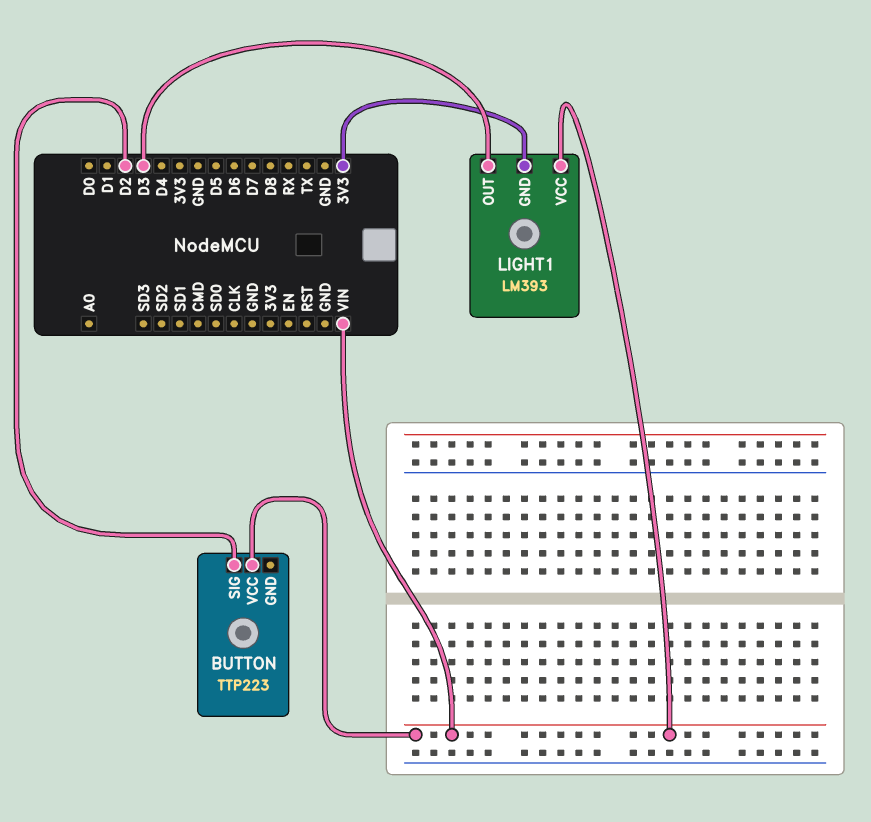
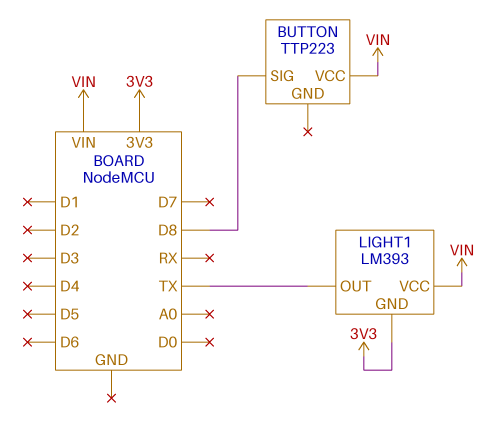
BUTTON pin SIG: D2 -> D8
LIGHT1 pin OUT: D3 -> TX

